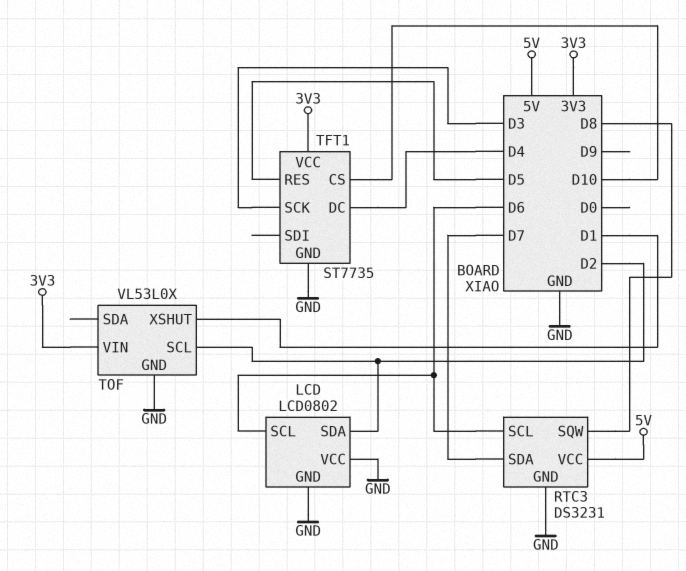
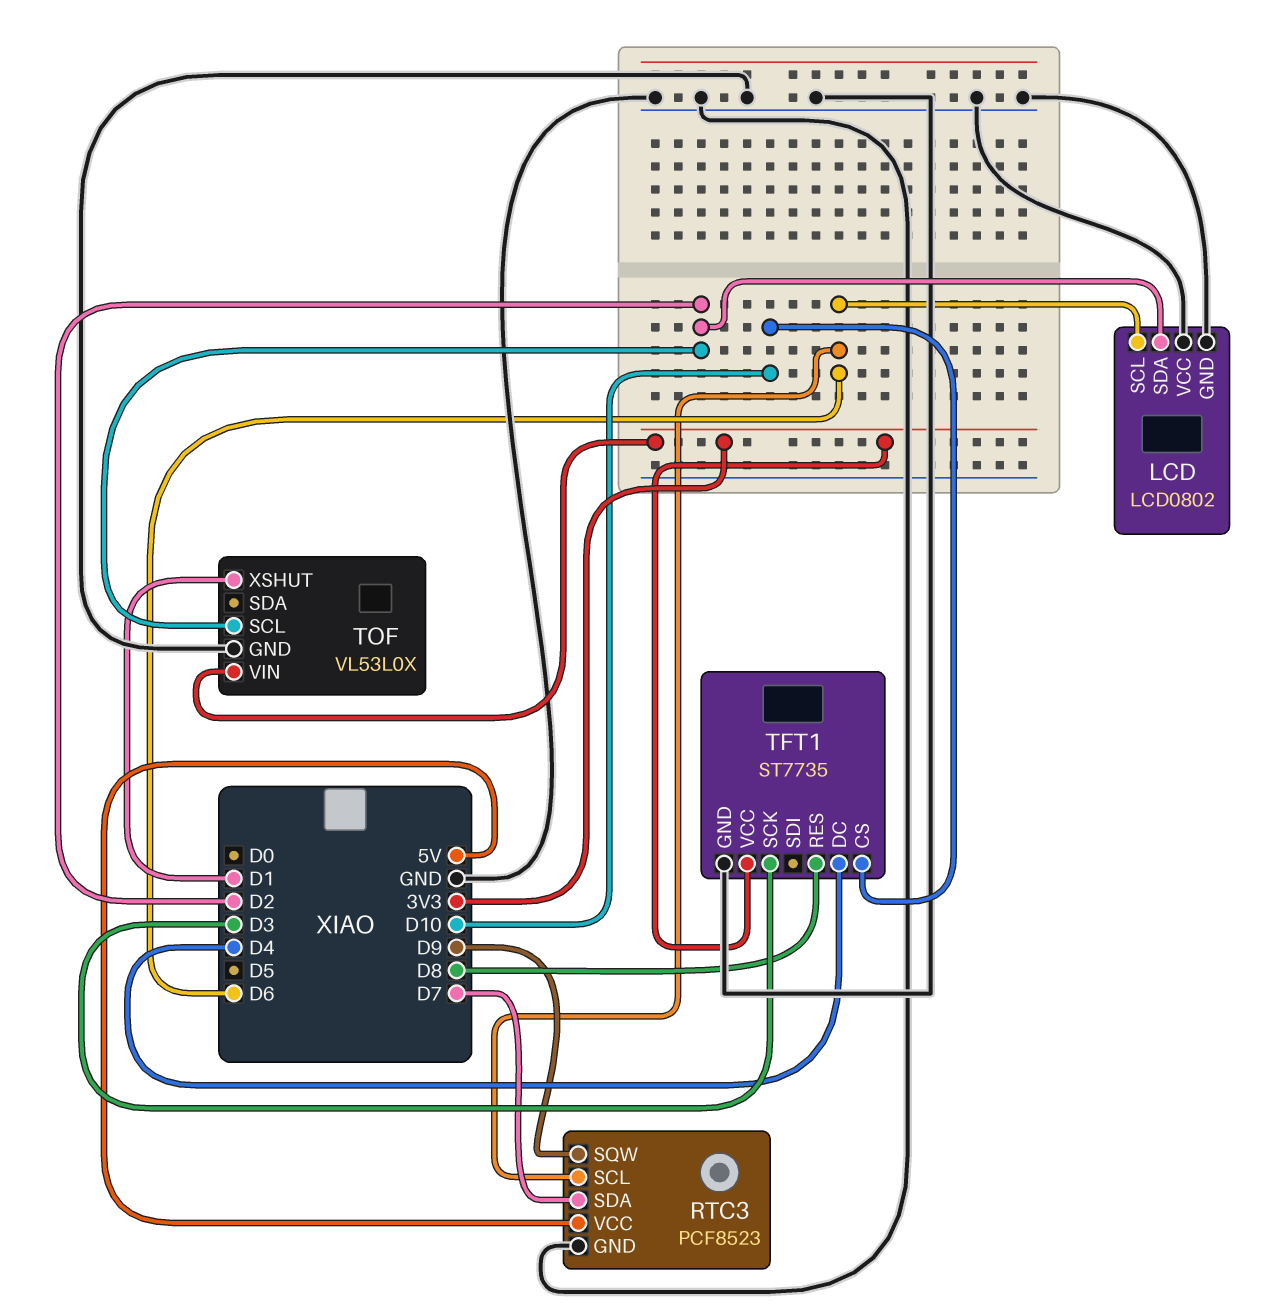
RTC3: DS3231 -> PCF8523
RTC3 pin SQW: D8 -> D9
TFT1 pin RES: D5 -> D8

